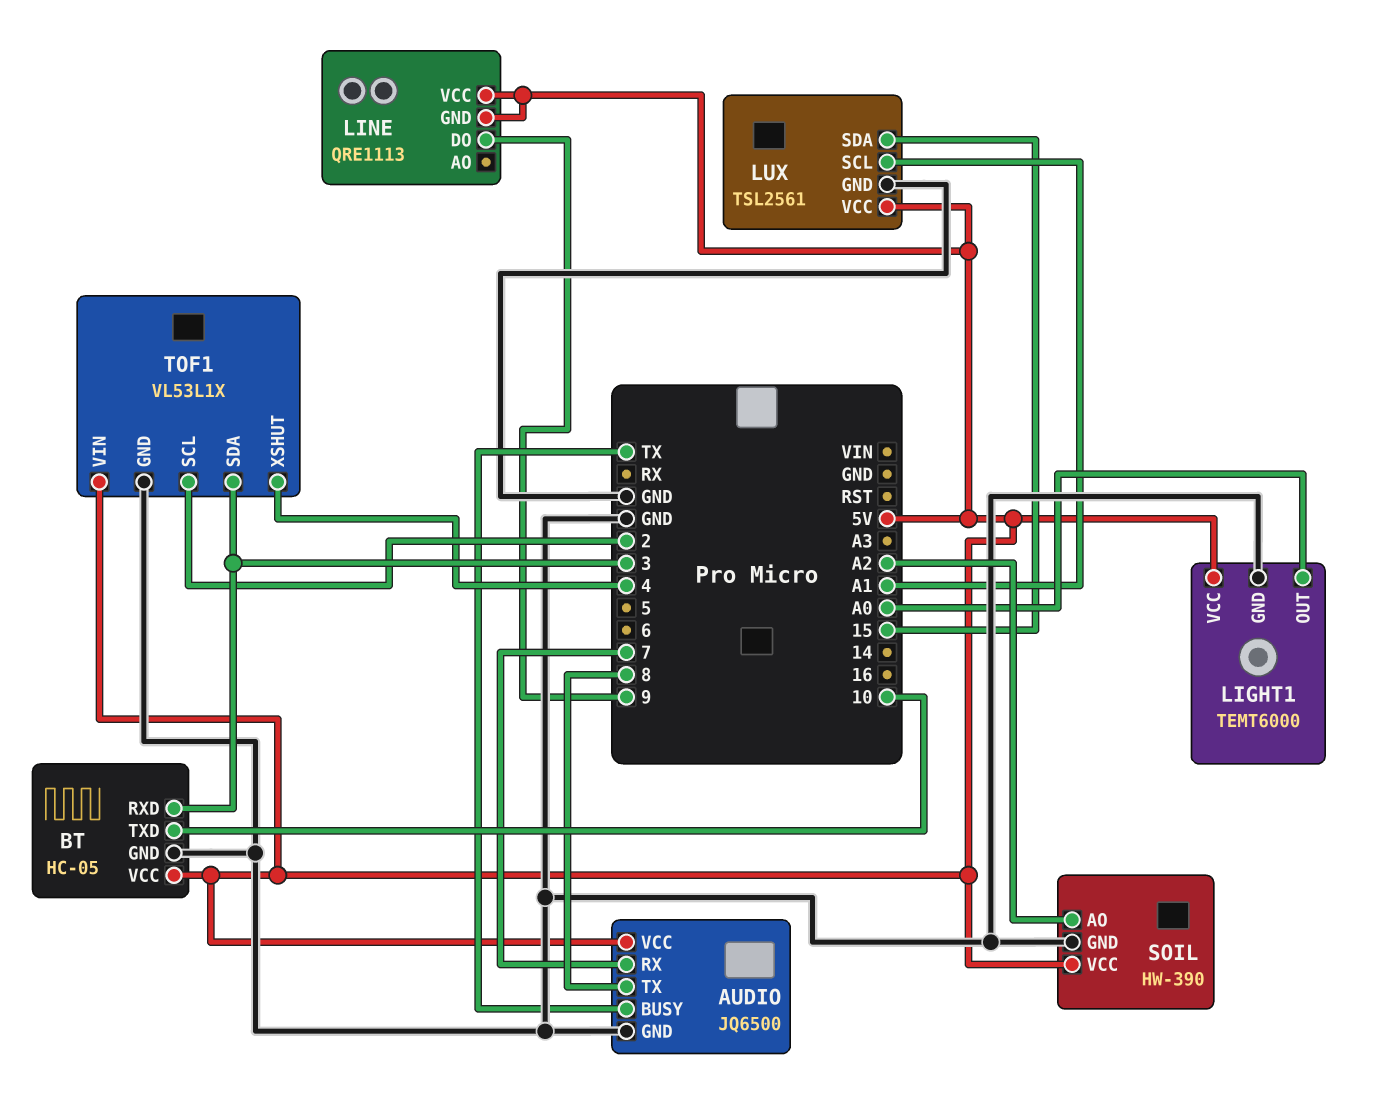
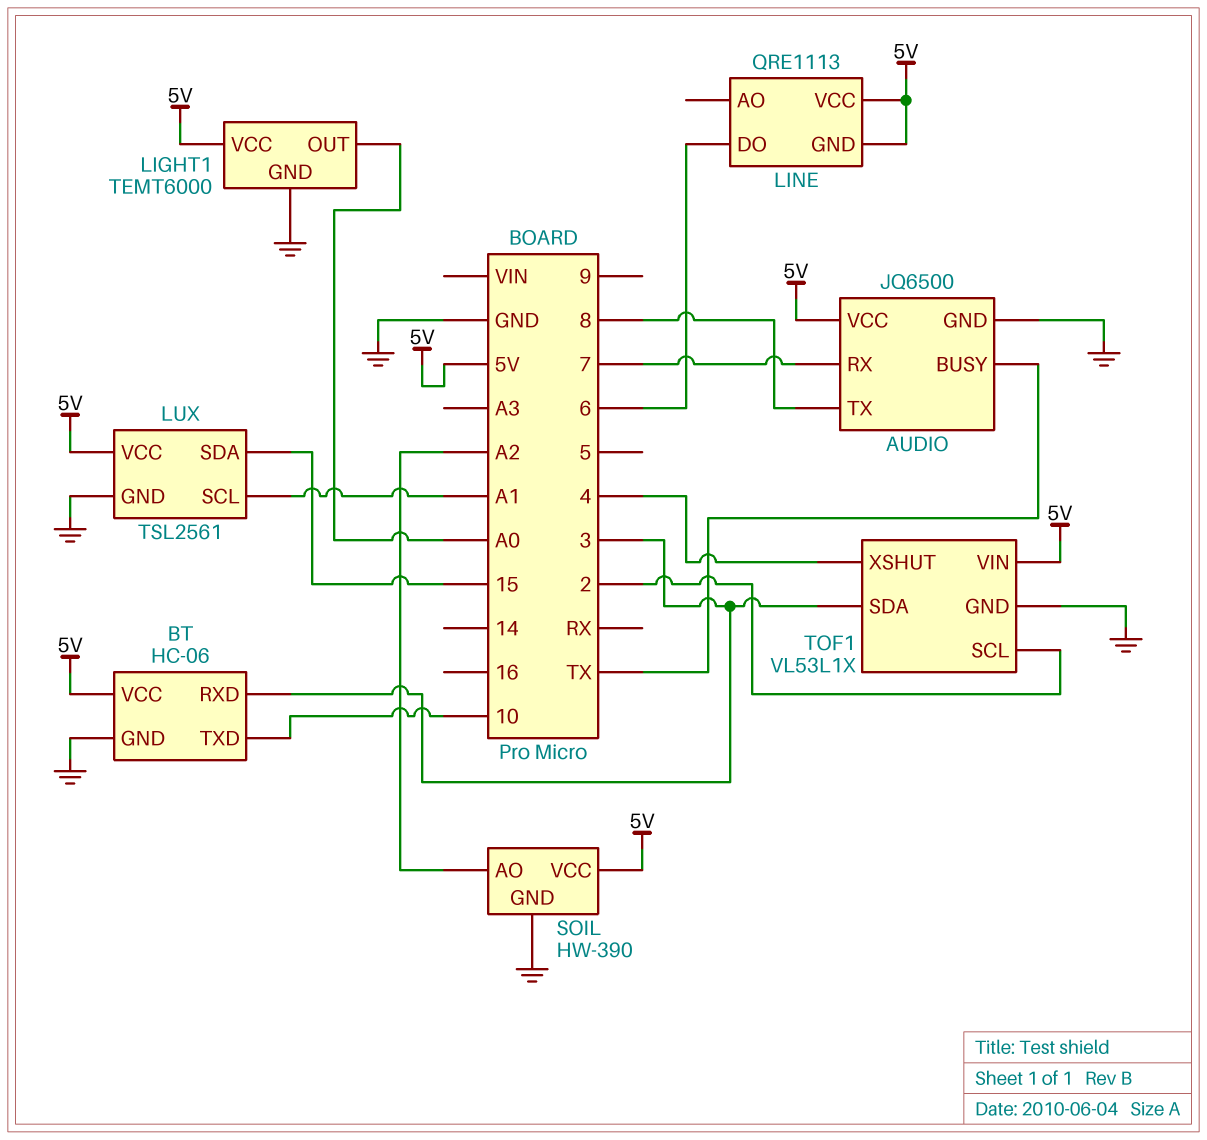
BT: HC-05 -> HC-06
LINE pin DO: 9 -> 6

